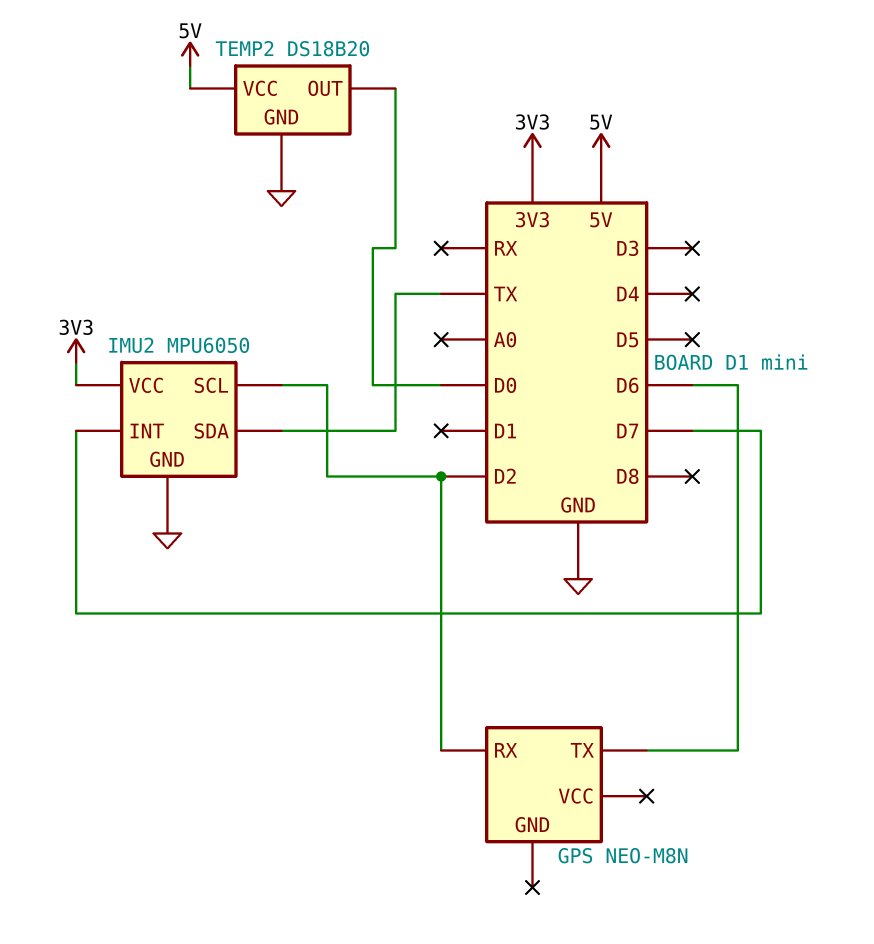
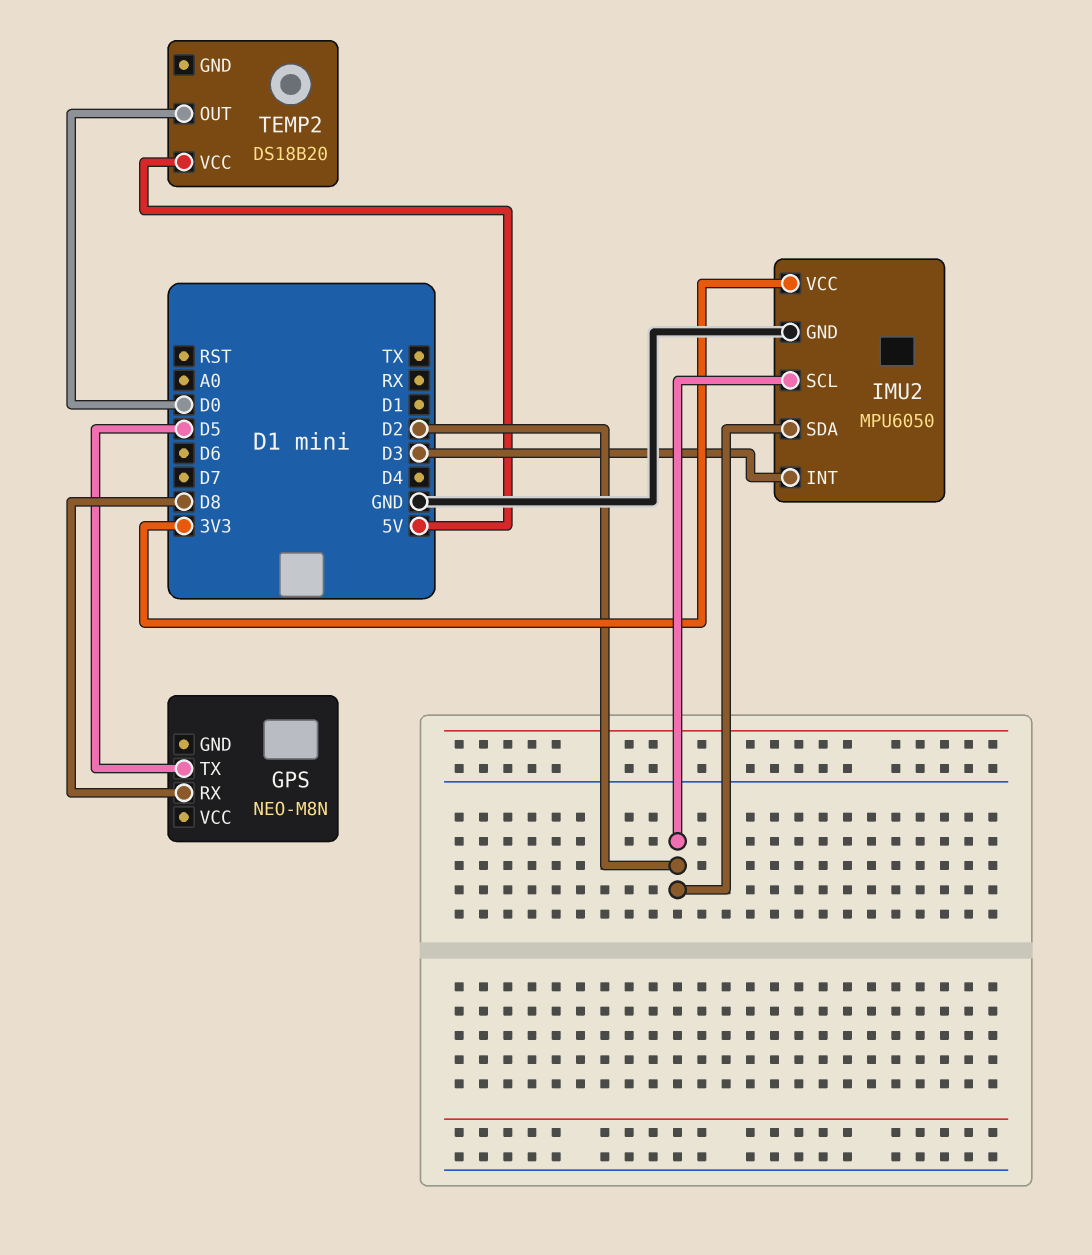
GPS pin RX: D2 -> D8
GPS pin TX: D6 -> D5
IMU2 pin INT: D7 -> D3
IMU2 pin SDA: TX -> D2
TEMP2 pin GND: GND -> none

